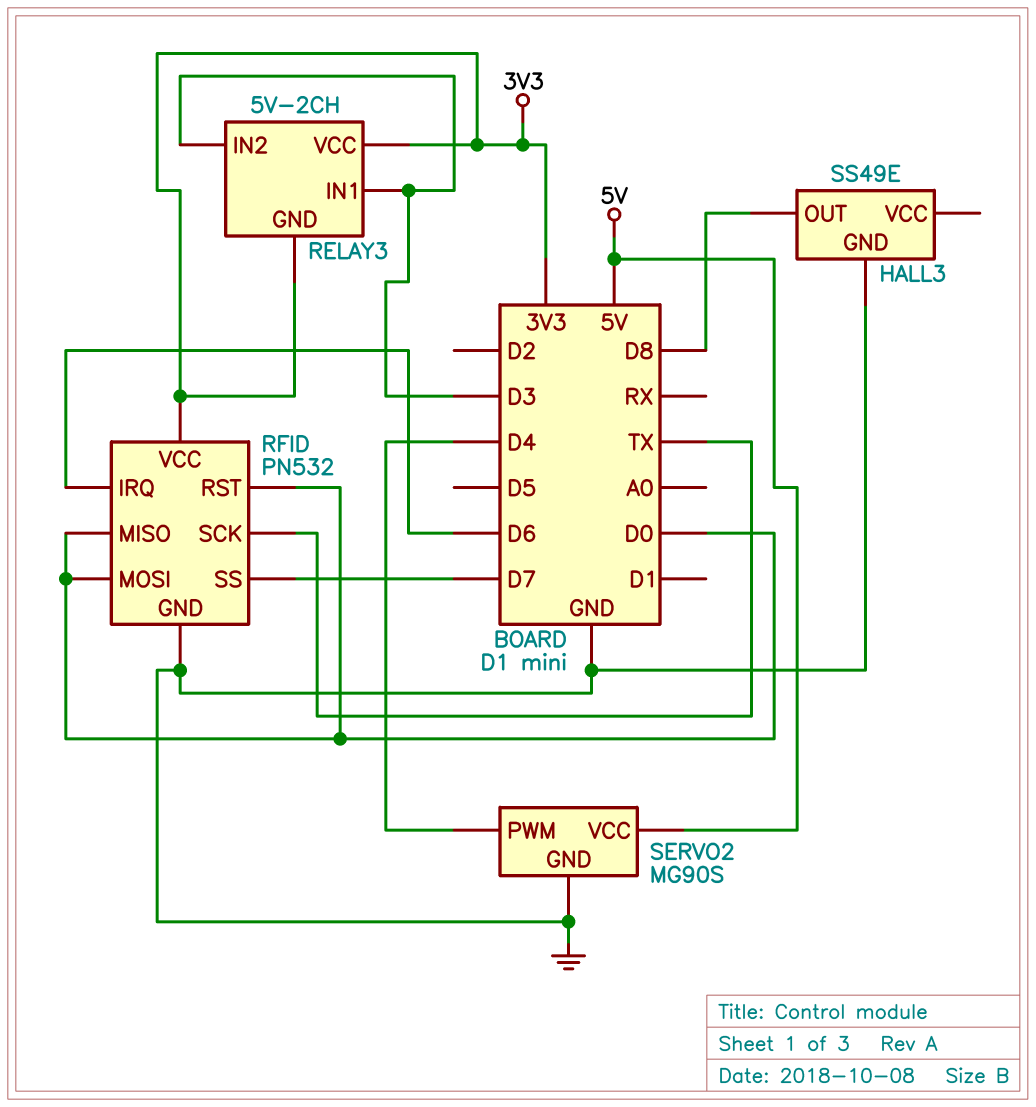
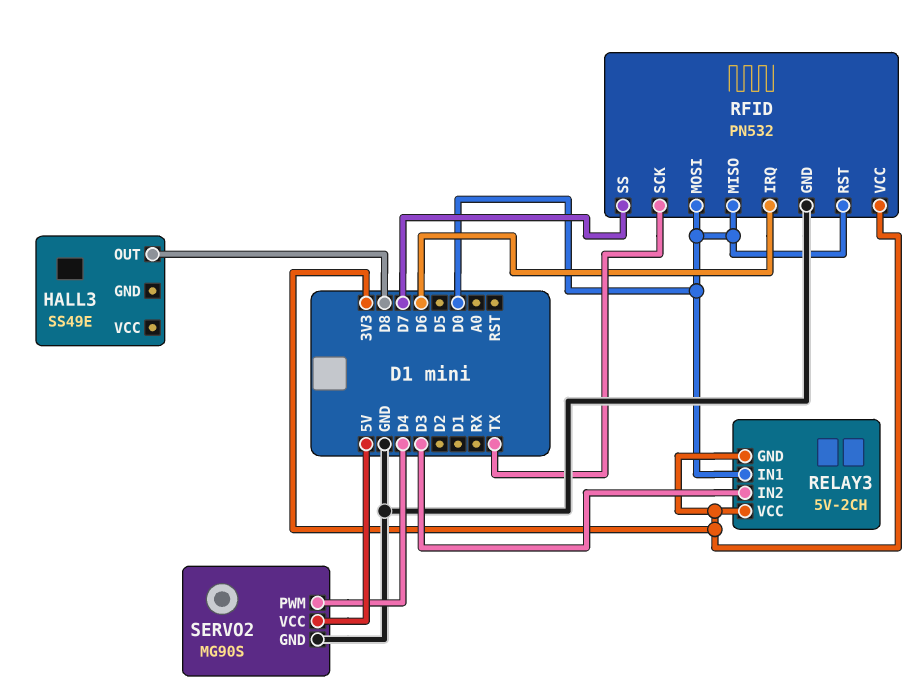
HALL3 pin GND: GND -> none
RELAY3 pin IN1: D3 -> D0

